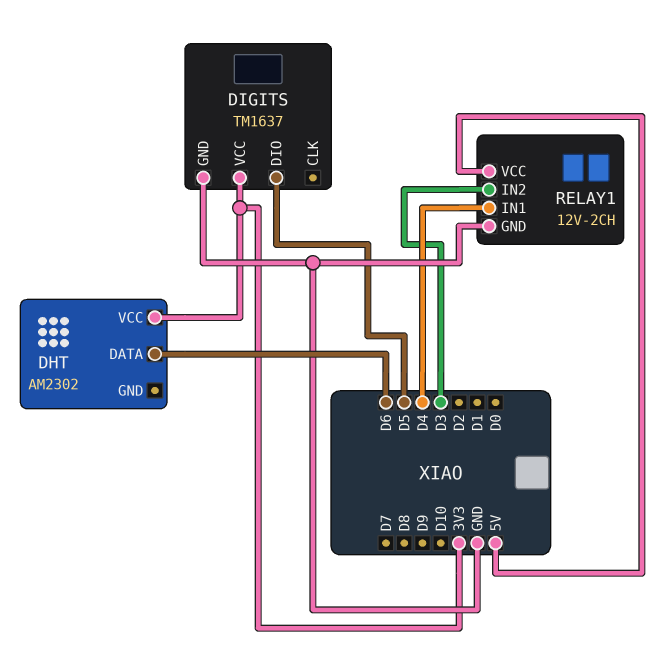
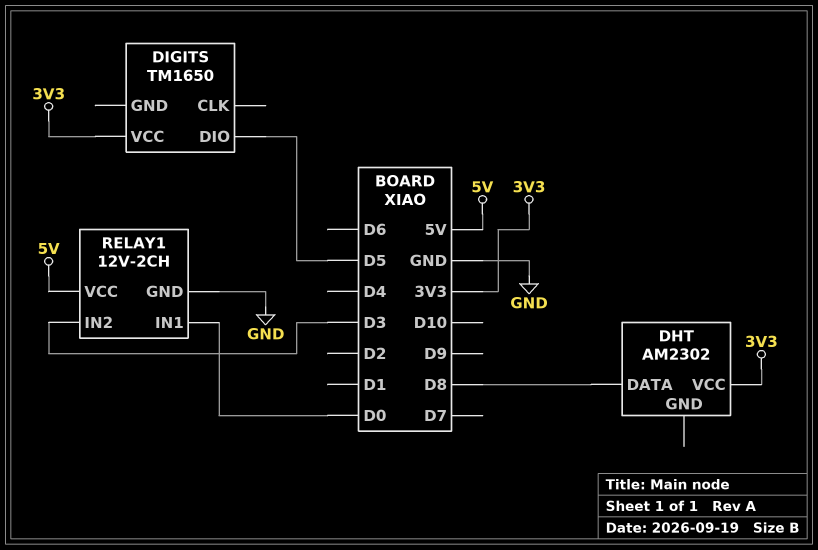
DHT pin DATA: D6 -> D8
DIGITS: TM1637 -> TM1650
DIGITS pin GND: GND -> none
RELAY1 pin IN1: D4 -> D0

